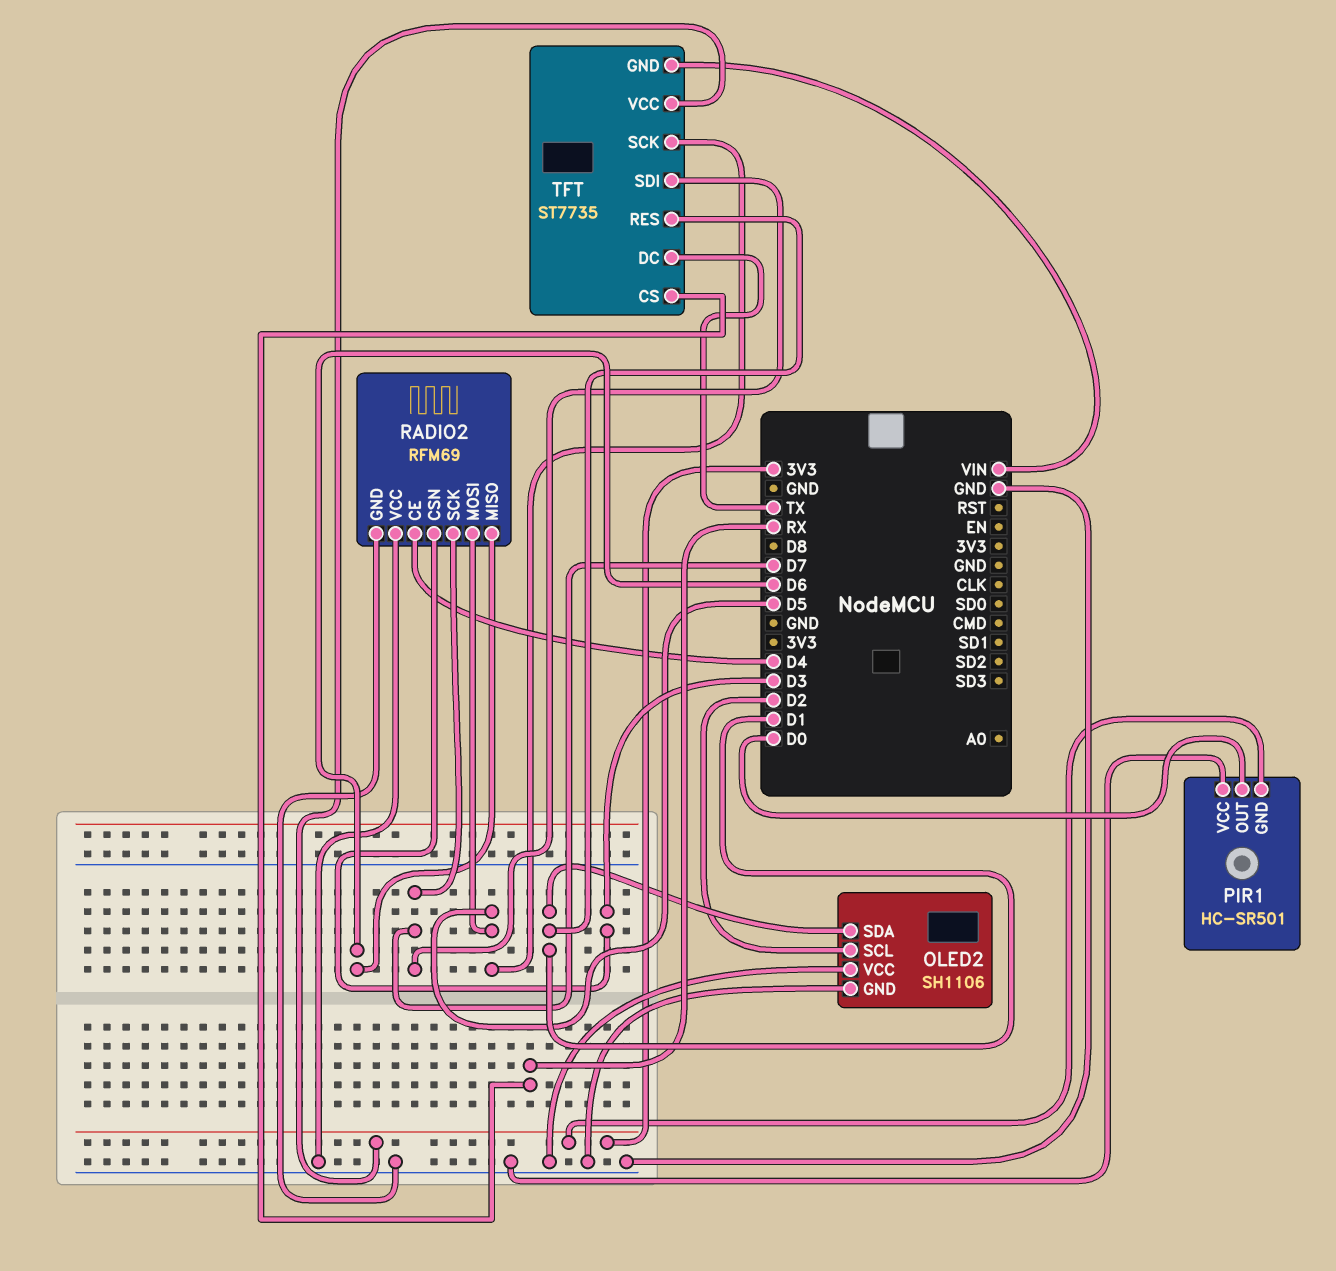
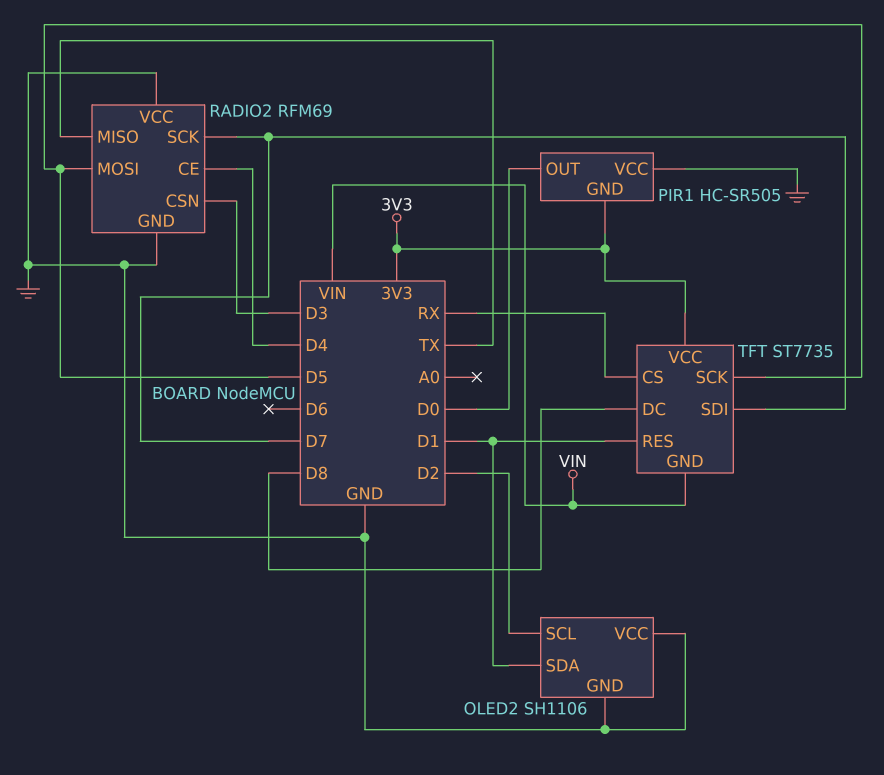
PIR1: HC-SR501 -> HC-SR505
RADIO2 pin MISO: D6 -> TX
TFT pin DC: TX -> D8

